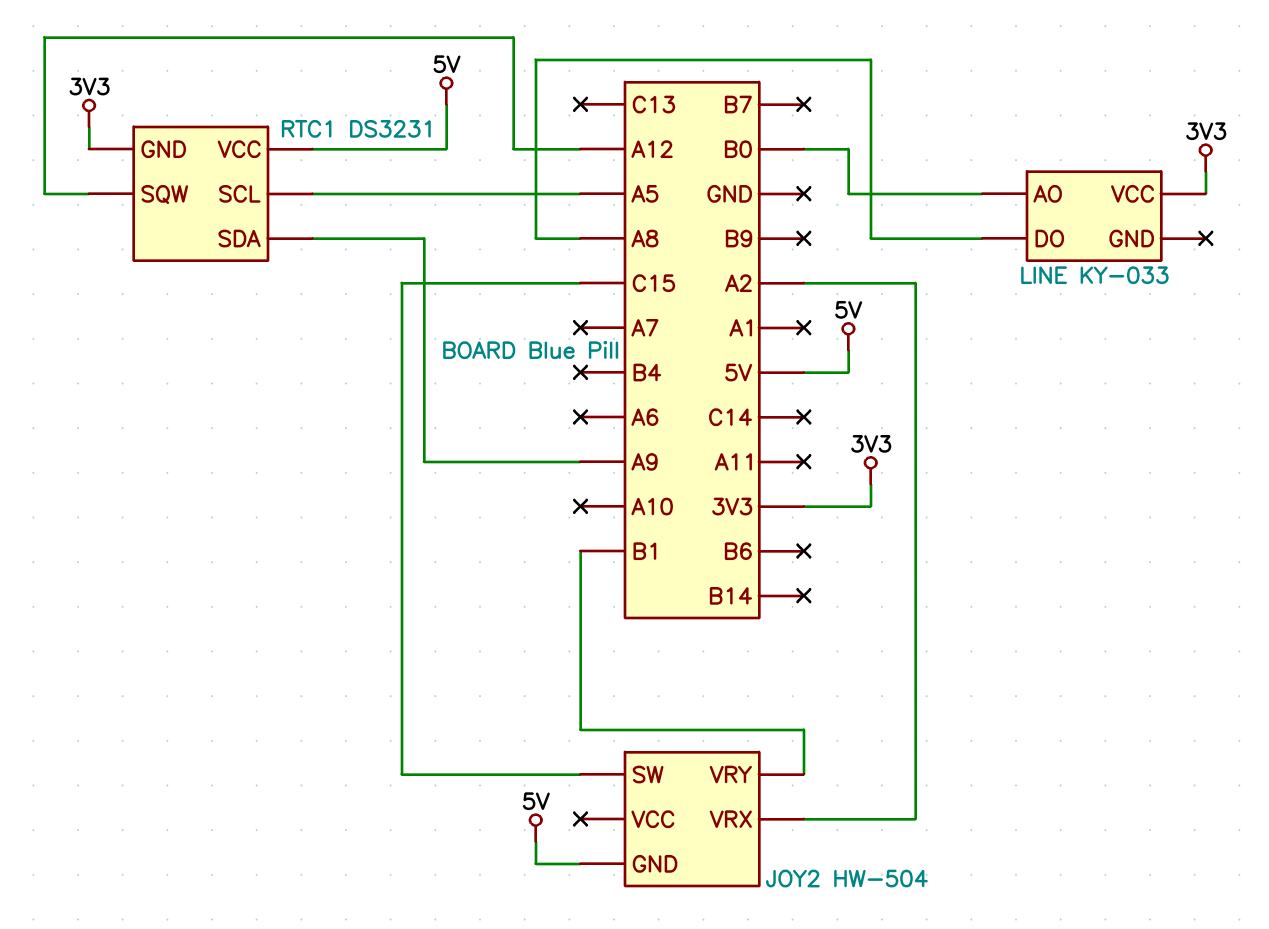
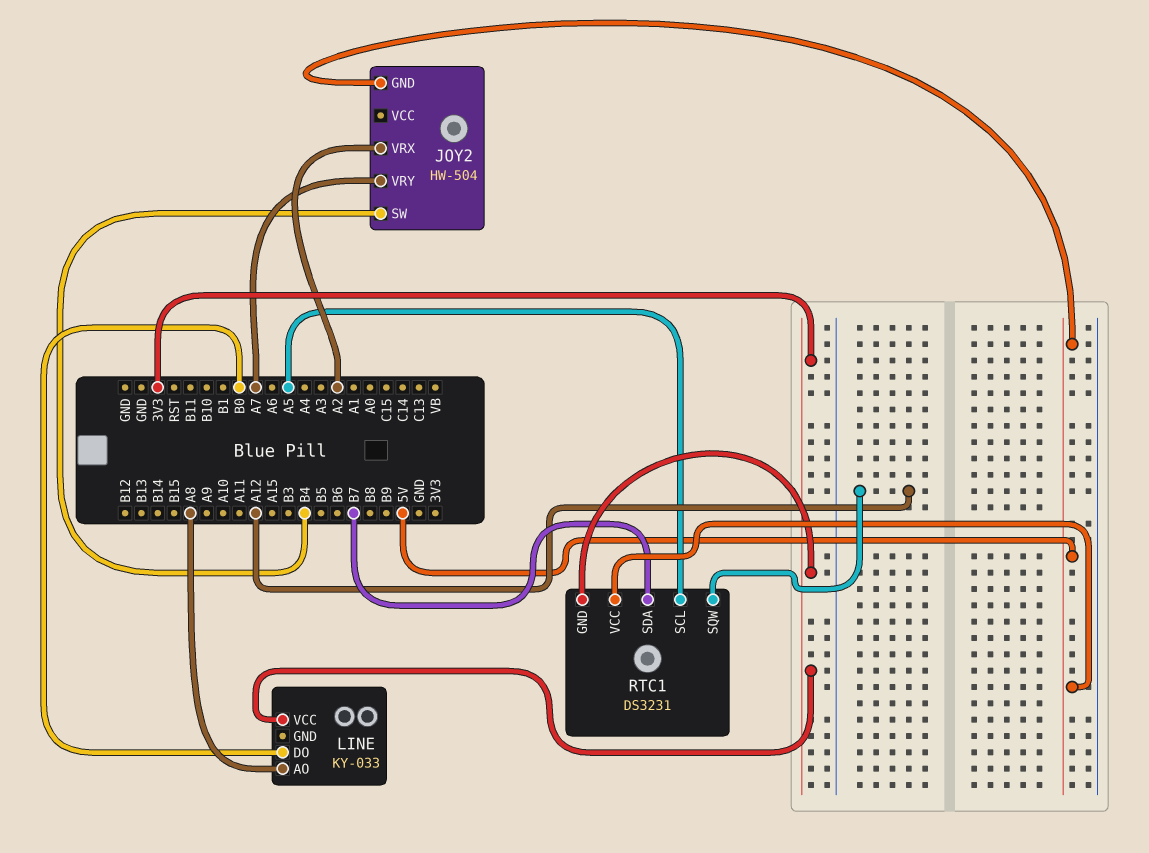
JOY2 pin SW: C15 -> B4
JOY2 pin VRY: B1 -> A7
LINE pin AO: B0 -> A8
LINE pin DO: A8 -> B0
RTC1 pin SDA: A9 -> B7

